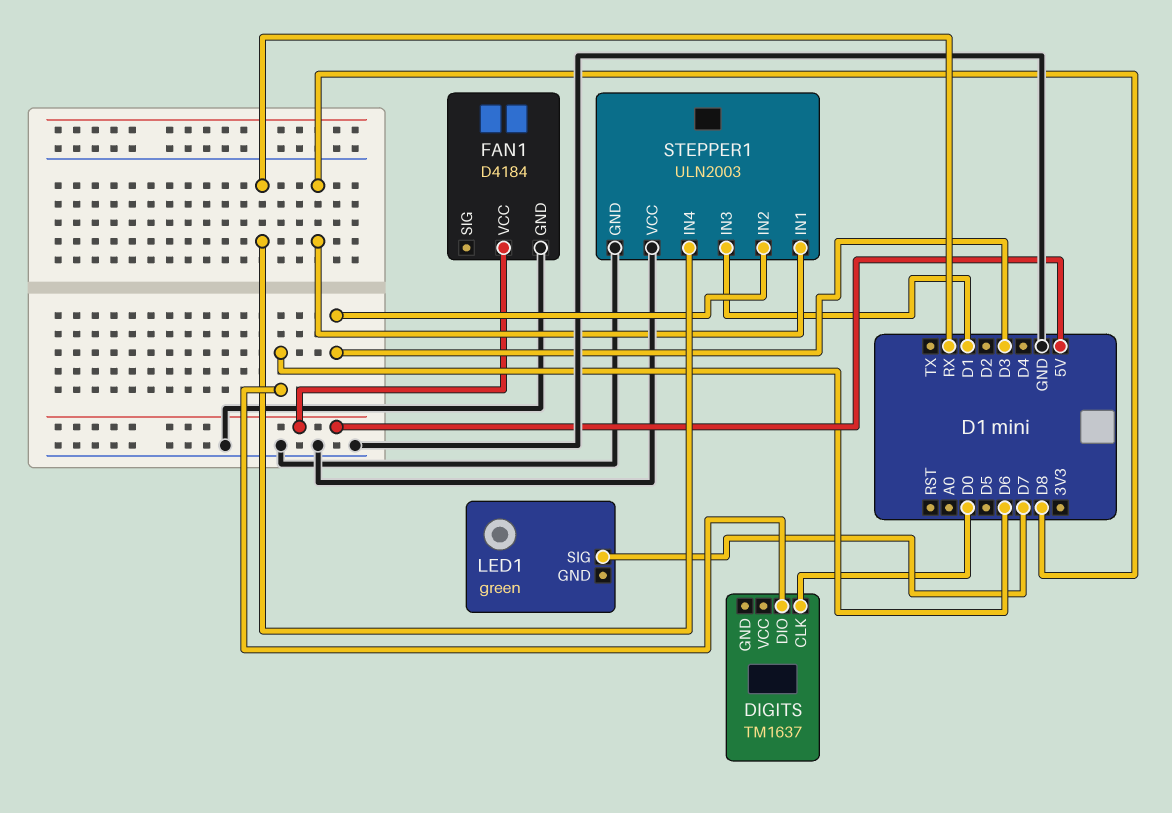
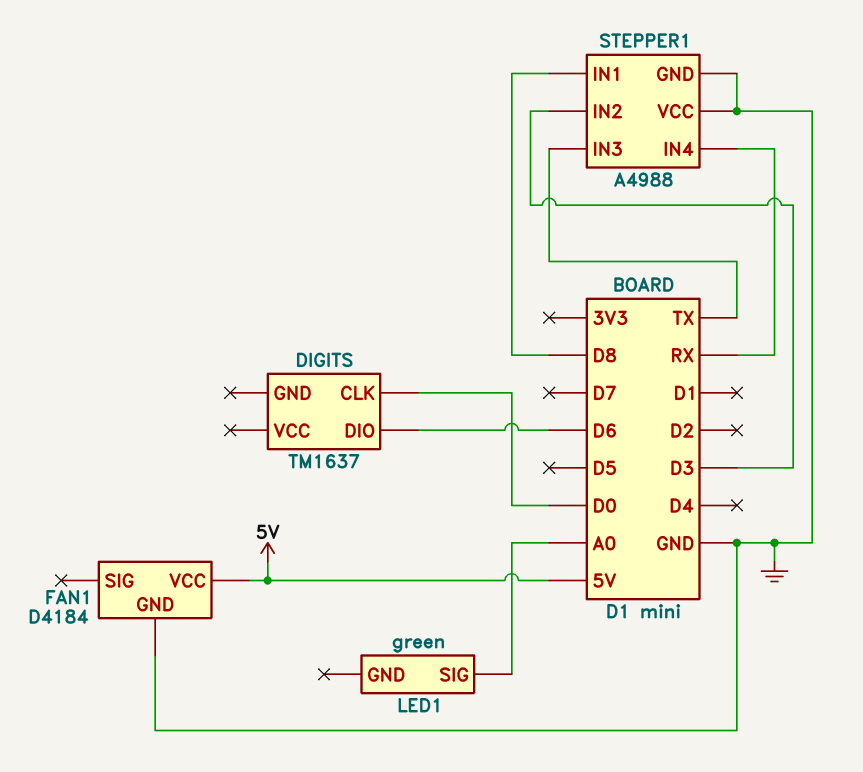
LED1 pin SIG: D7 -> A0
STEPPER1: ULN2003 -> A4988
STEPPER1 pin IN3: D1 -> TX

